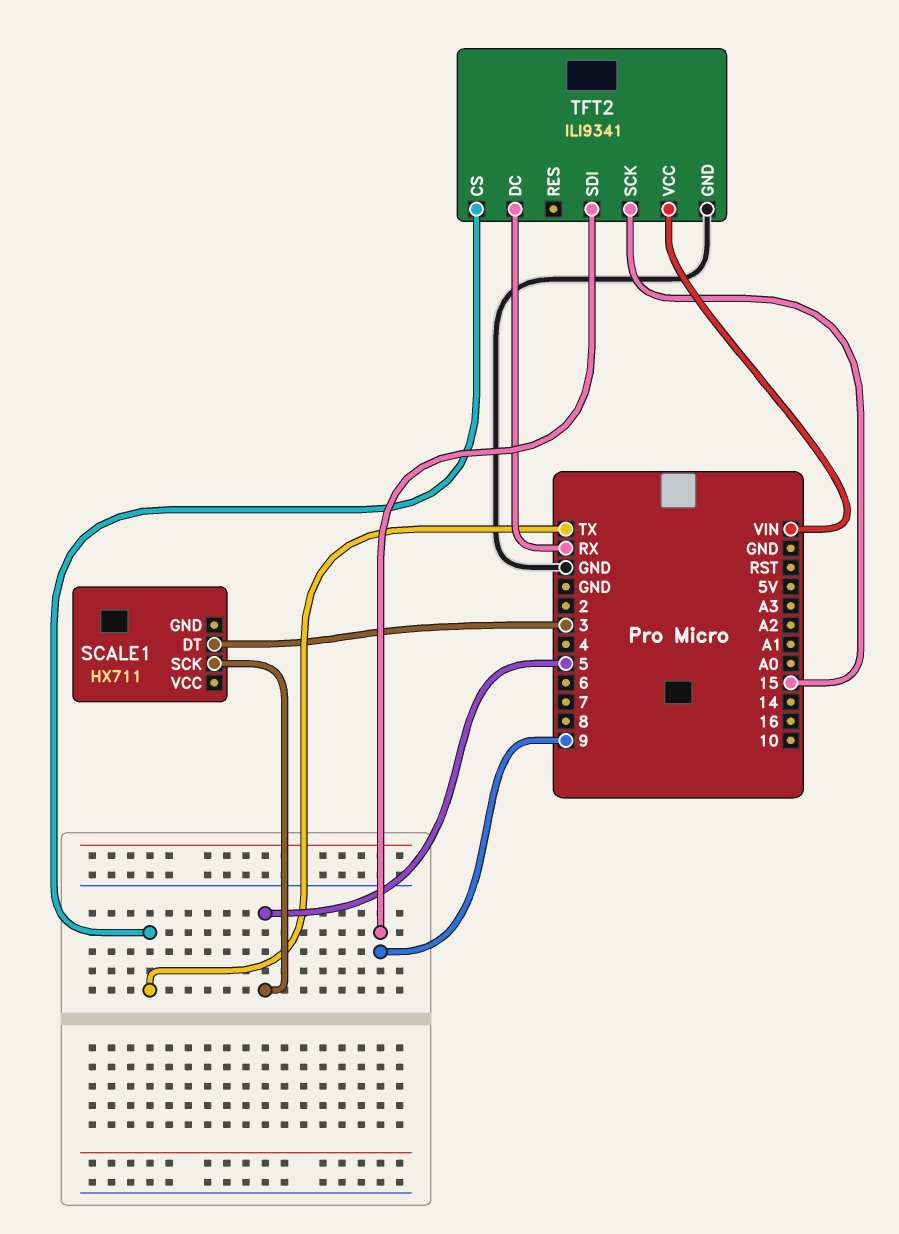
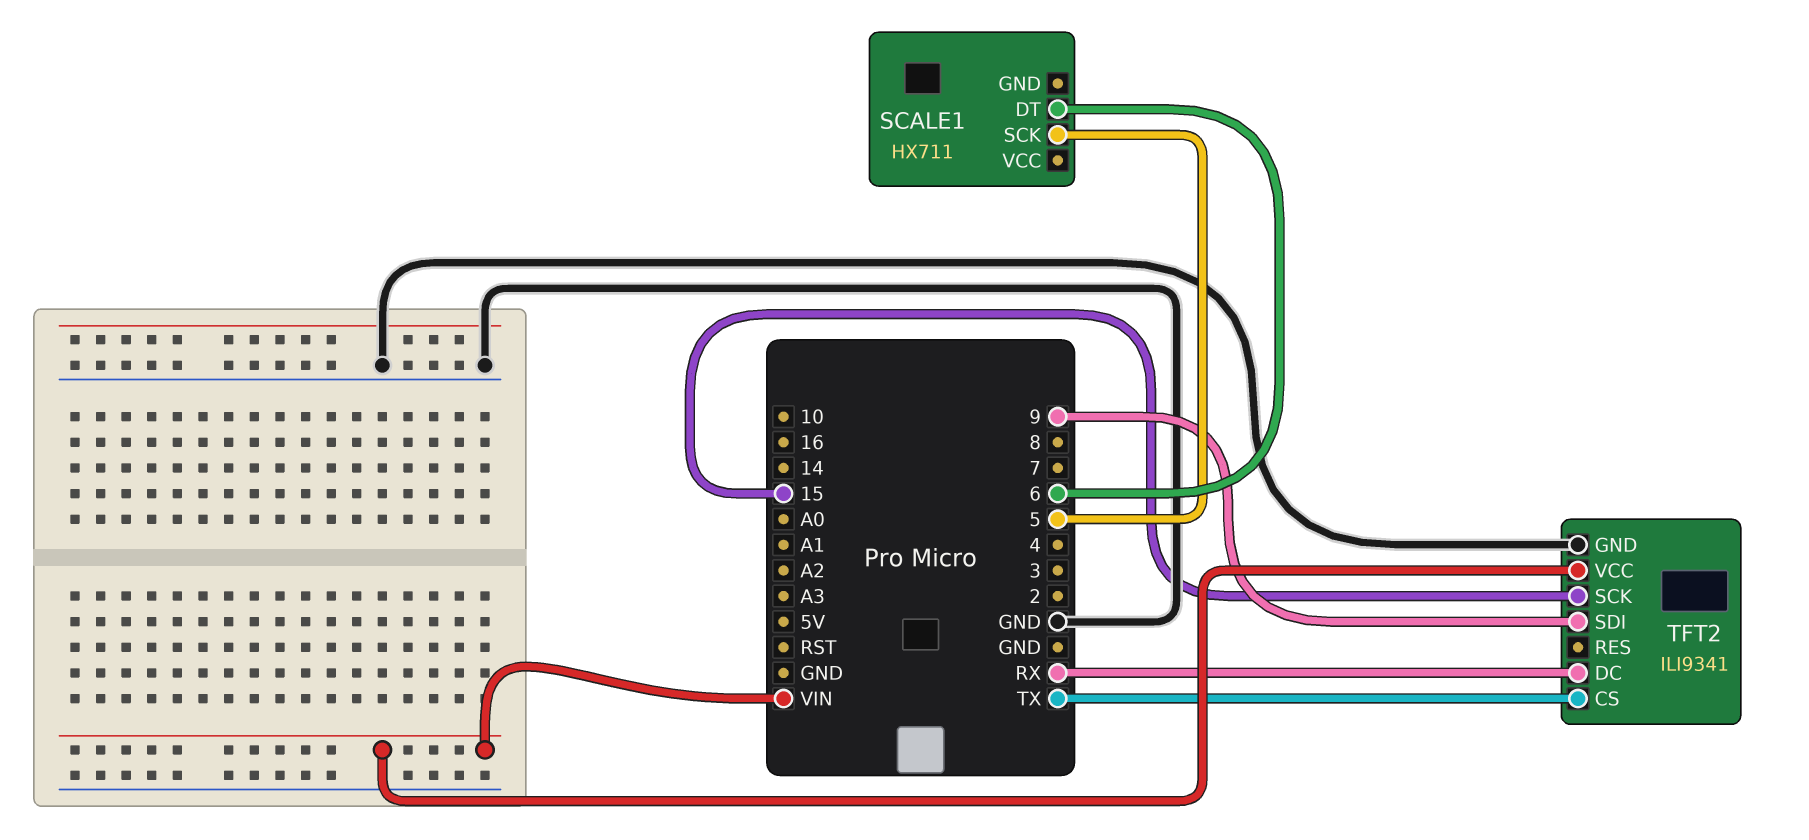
SCALE1 pin DT: 3 -> 6

